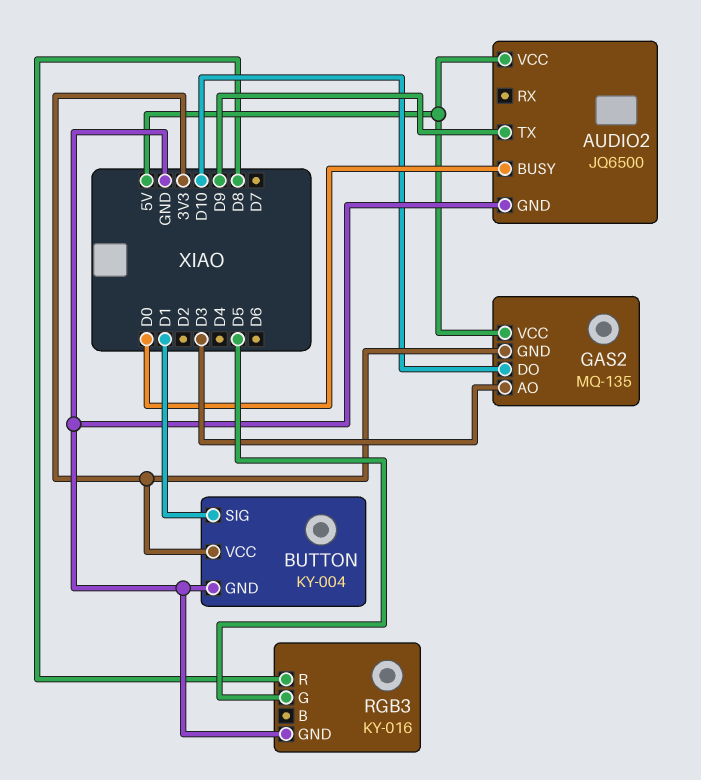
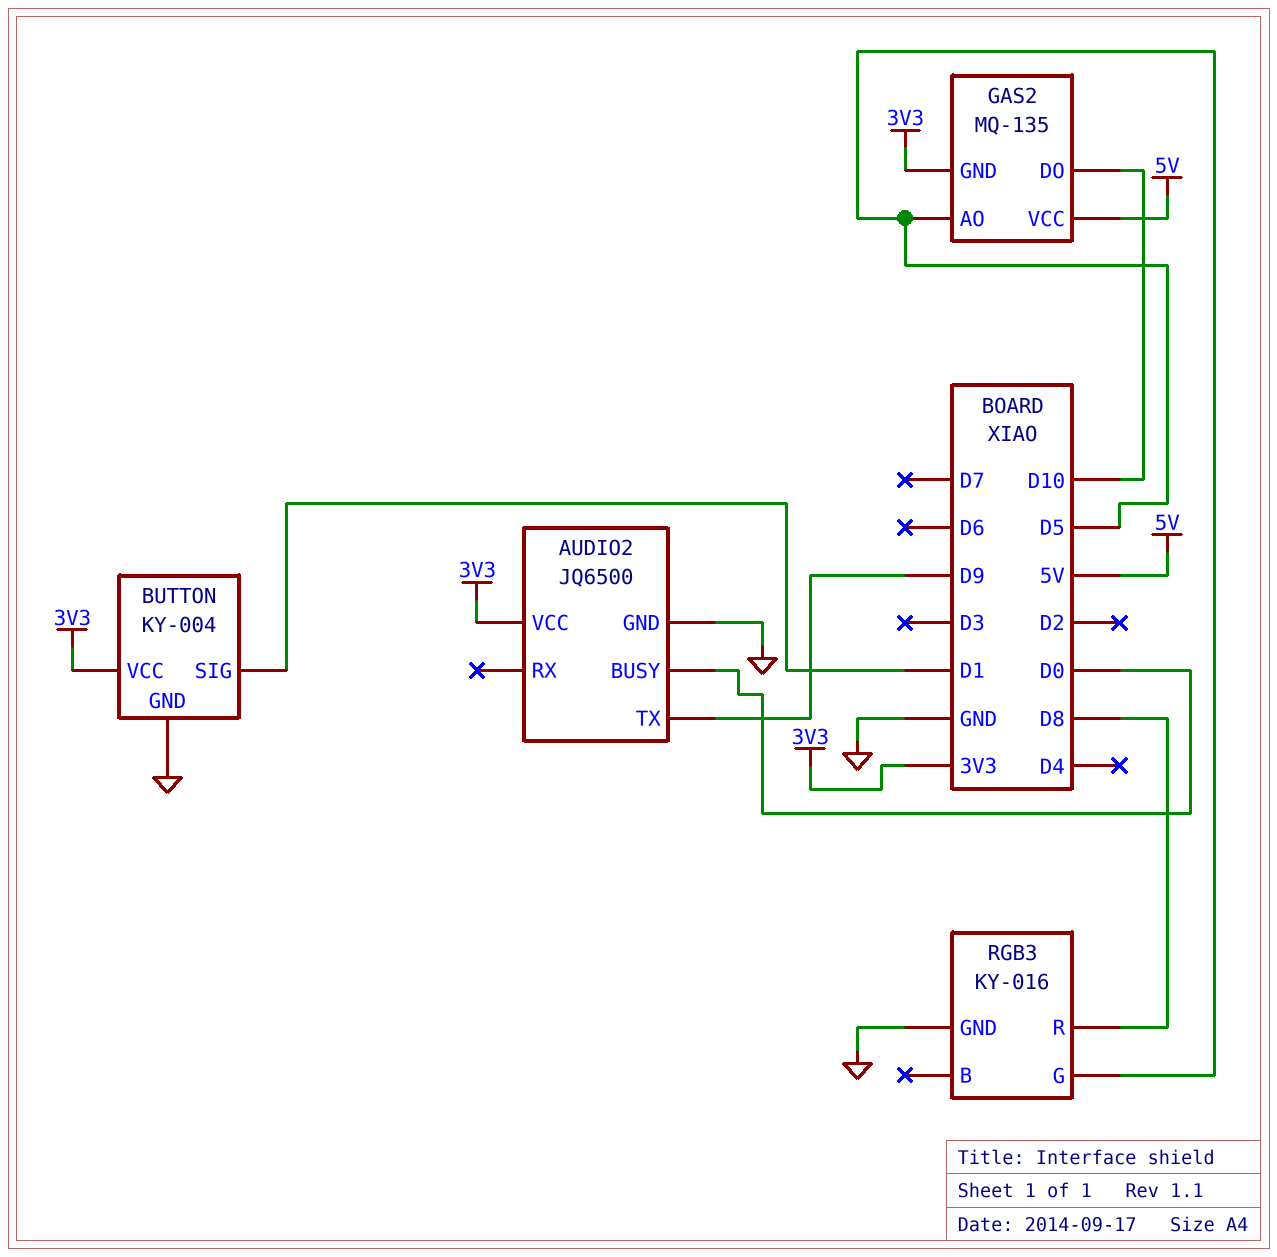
AUDIO2 pin VCC: 5V -> 3V3
GAS2 pin AO: D3 -> D5

